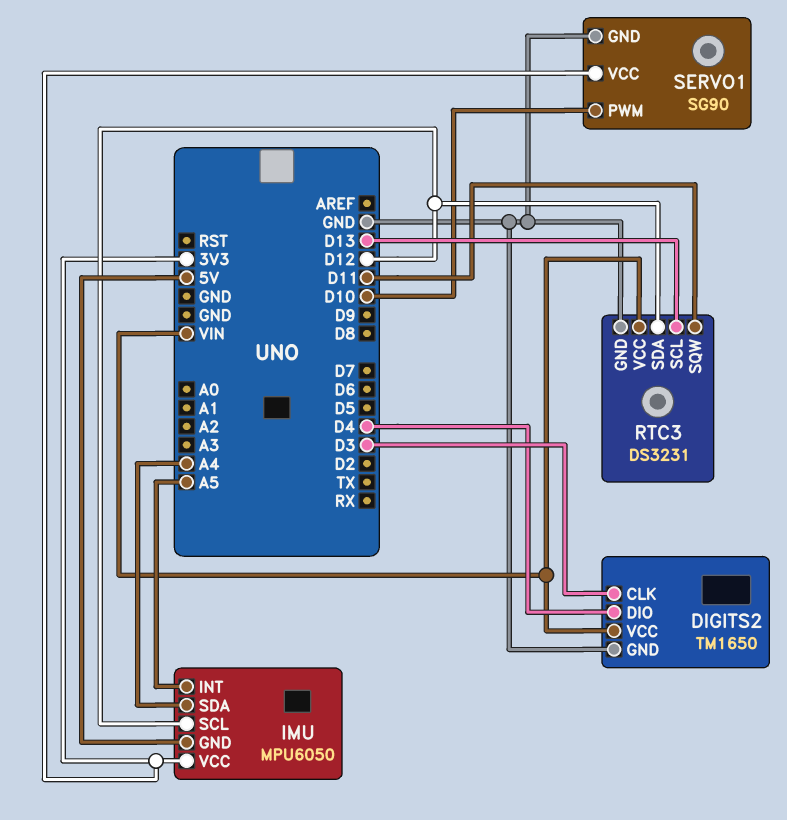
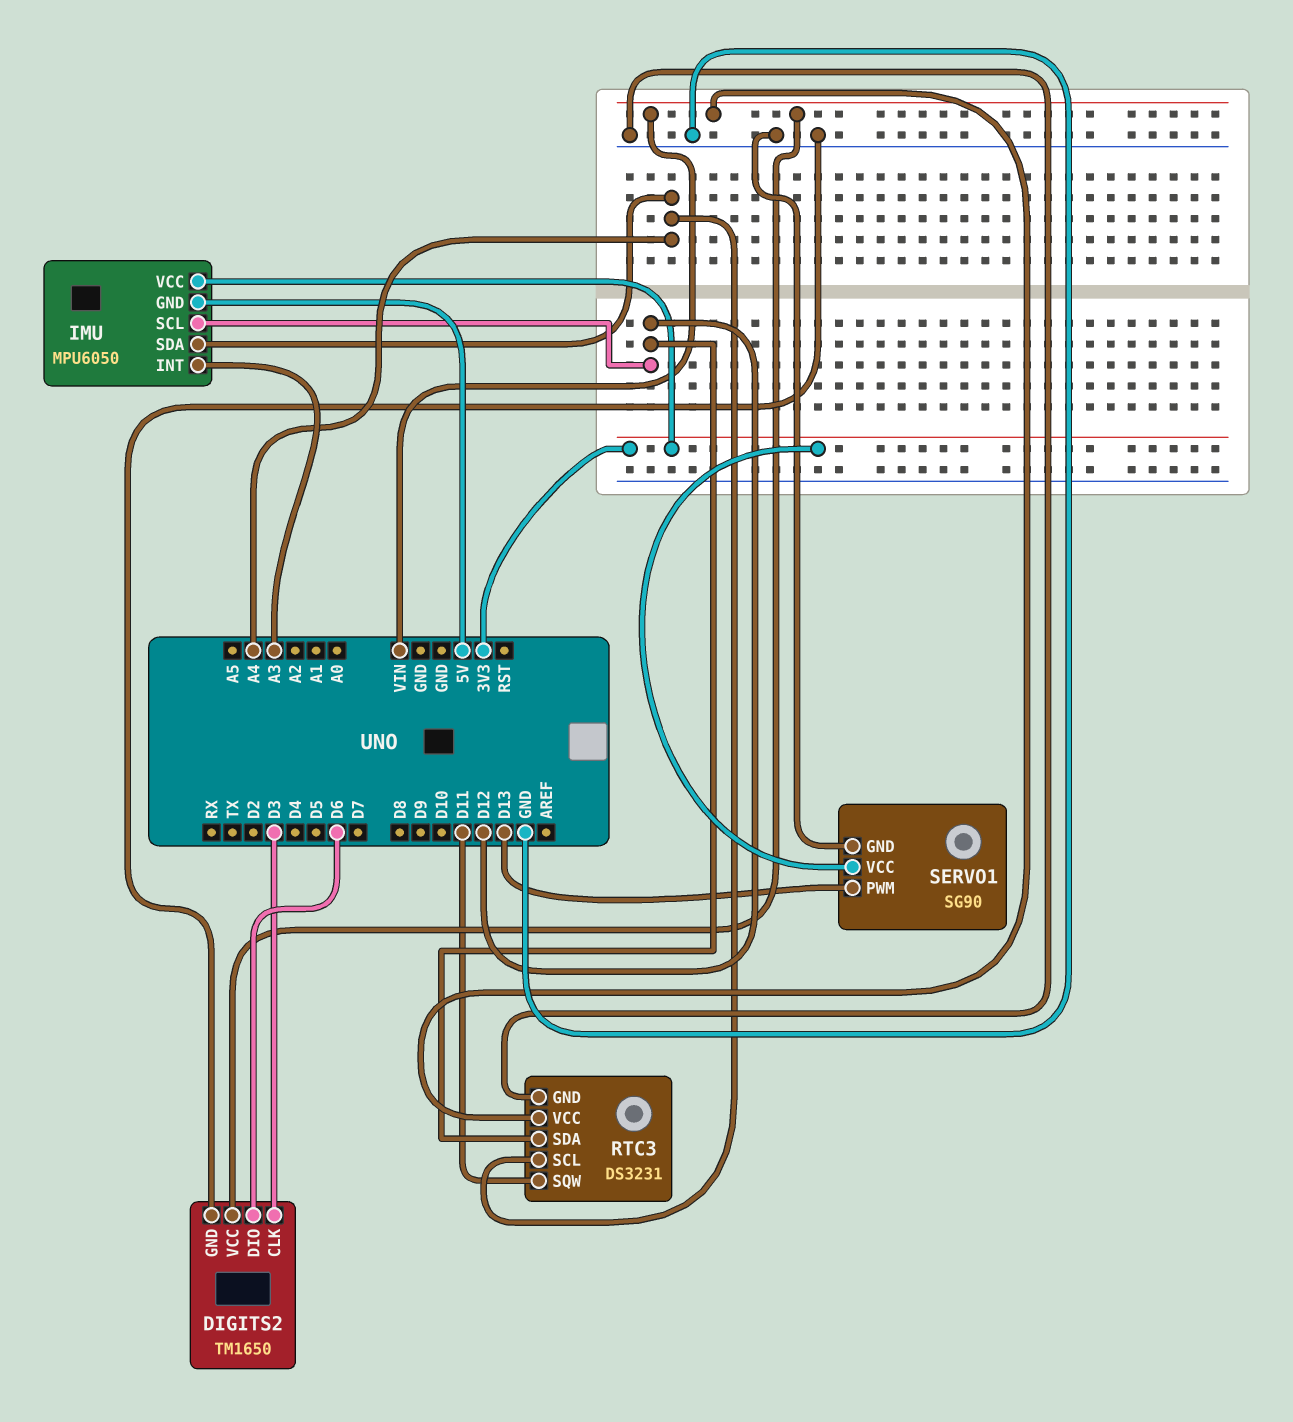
DIGITS2 pin DIO: D4 -> D6
IMU pin INT: A5 -> A3
RTC3 pin SCL: D13 -> A4
SERVO1 pin PWM: D10 -> D13

